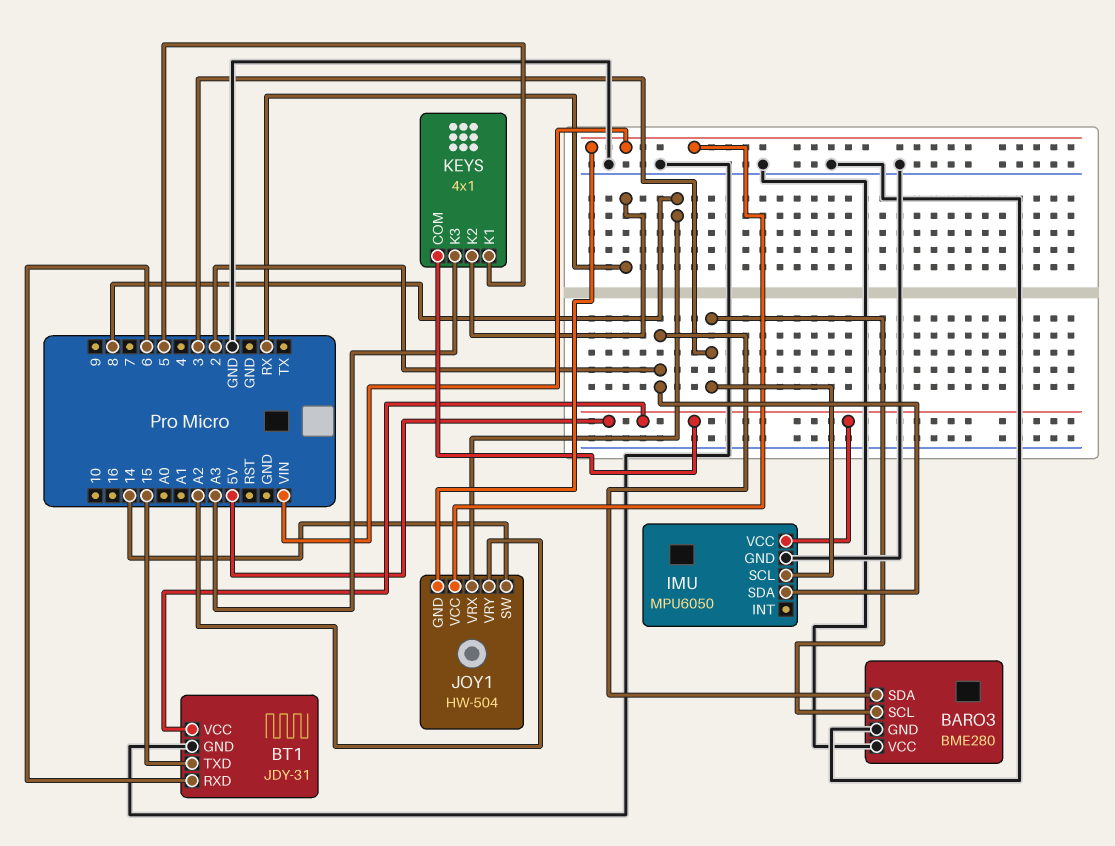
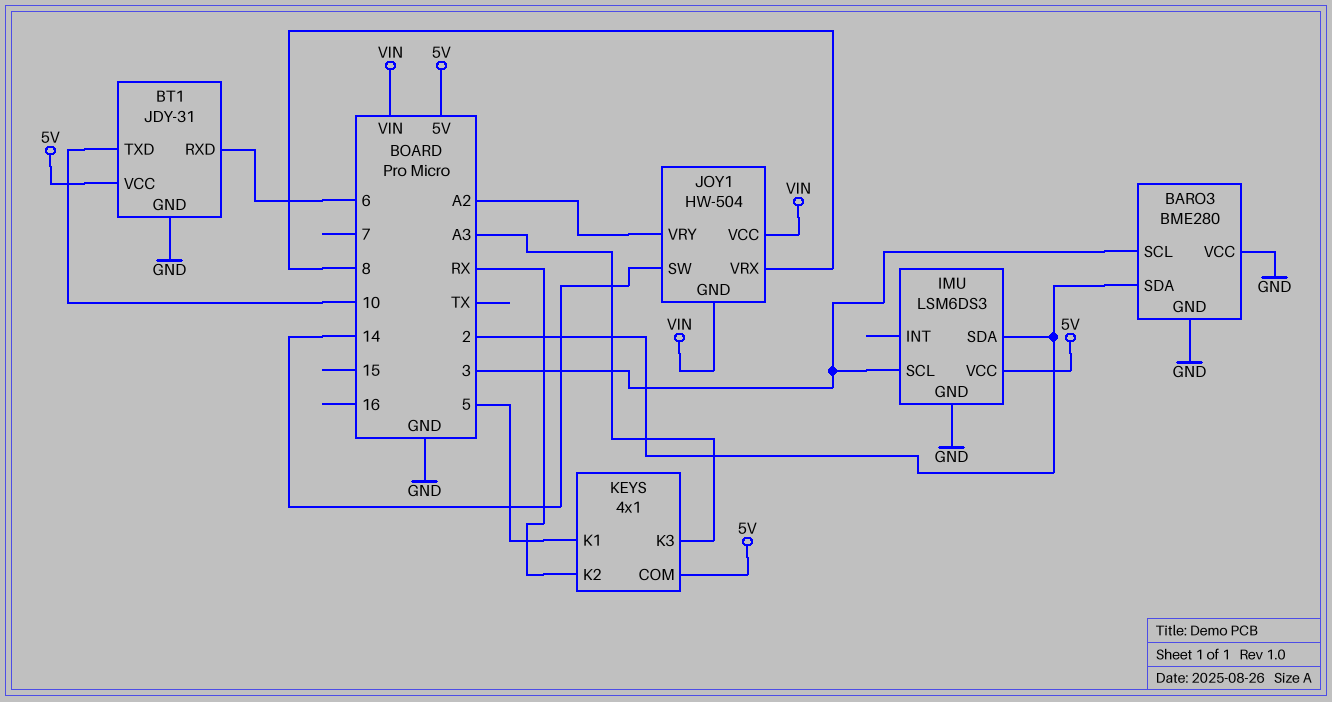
BT1 pin TXD: 15 -> 10
IMU: MPU6050 -> LSM6DS3

